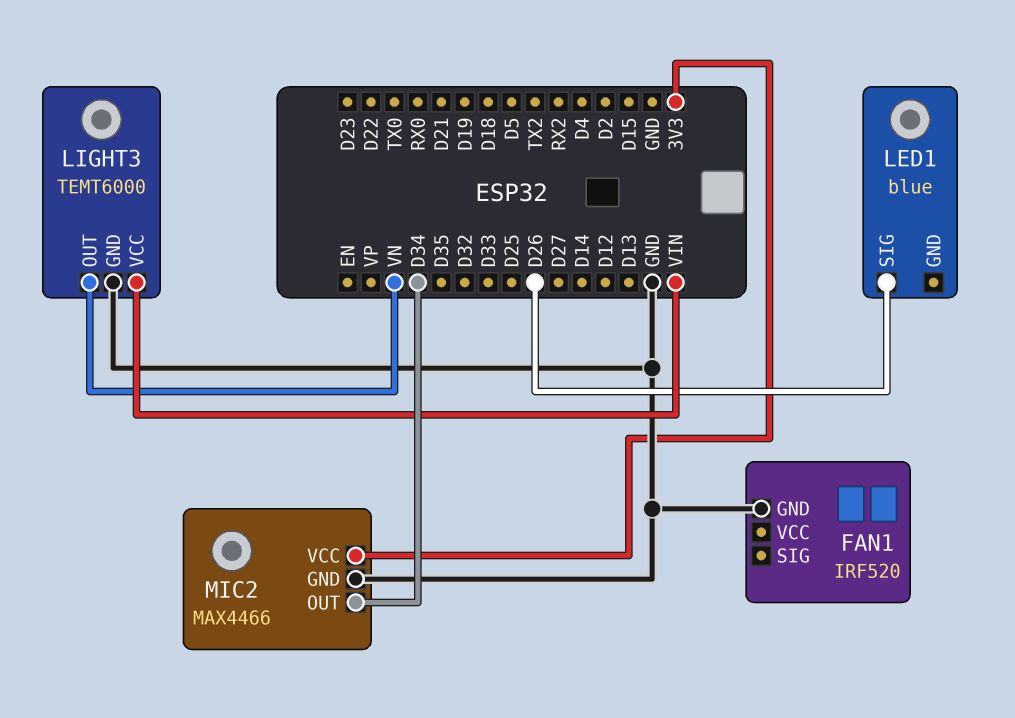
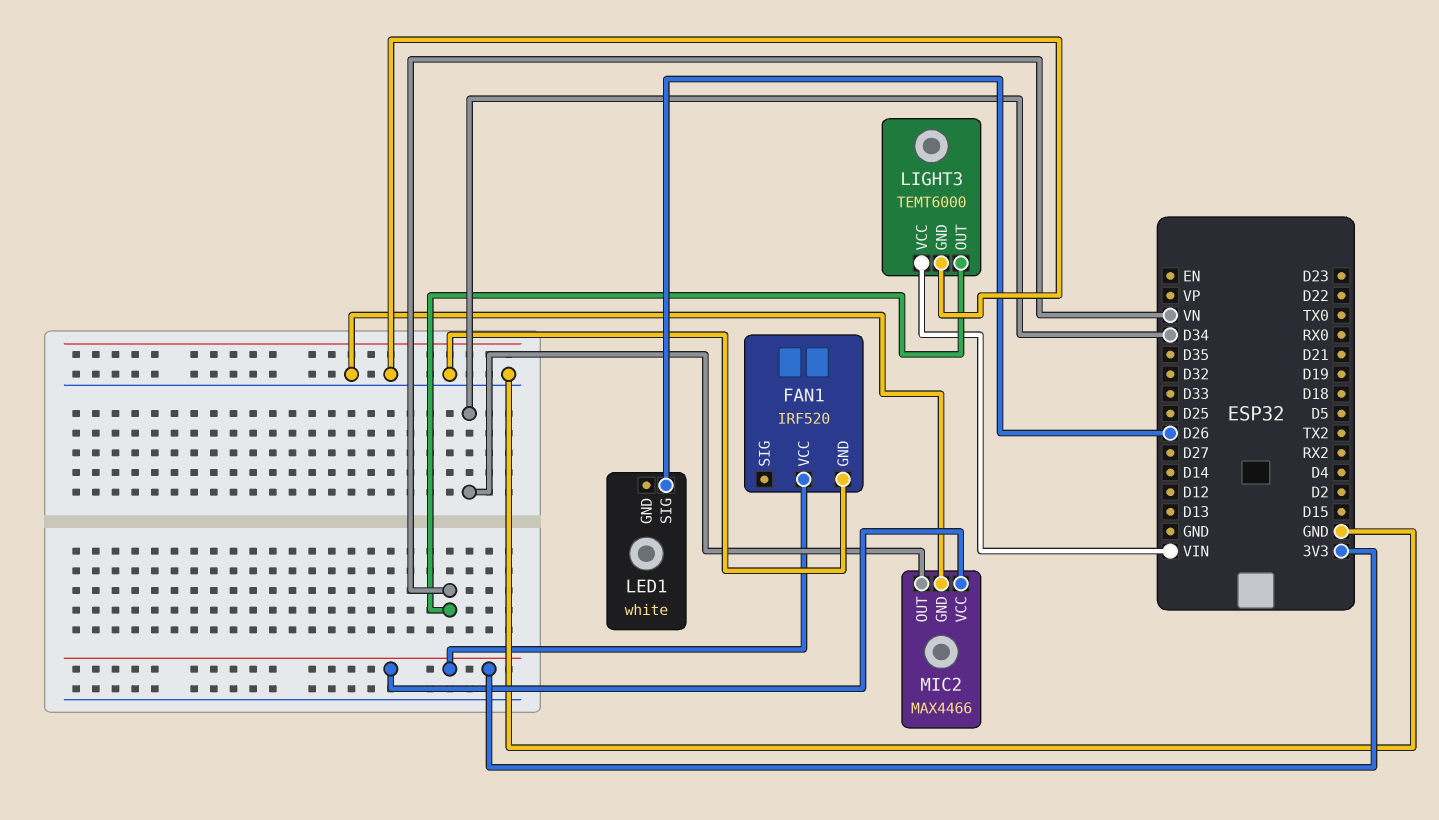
FAN1 pin VCC: none -> 3V3
LED1: blue -> white

